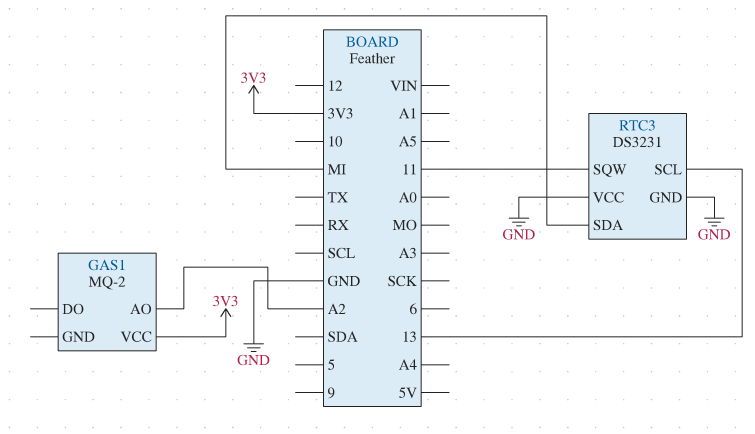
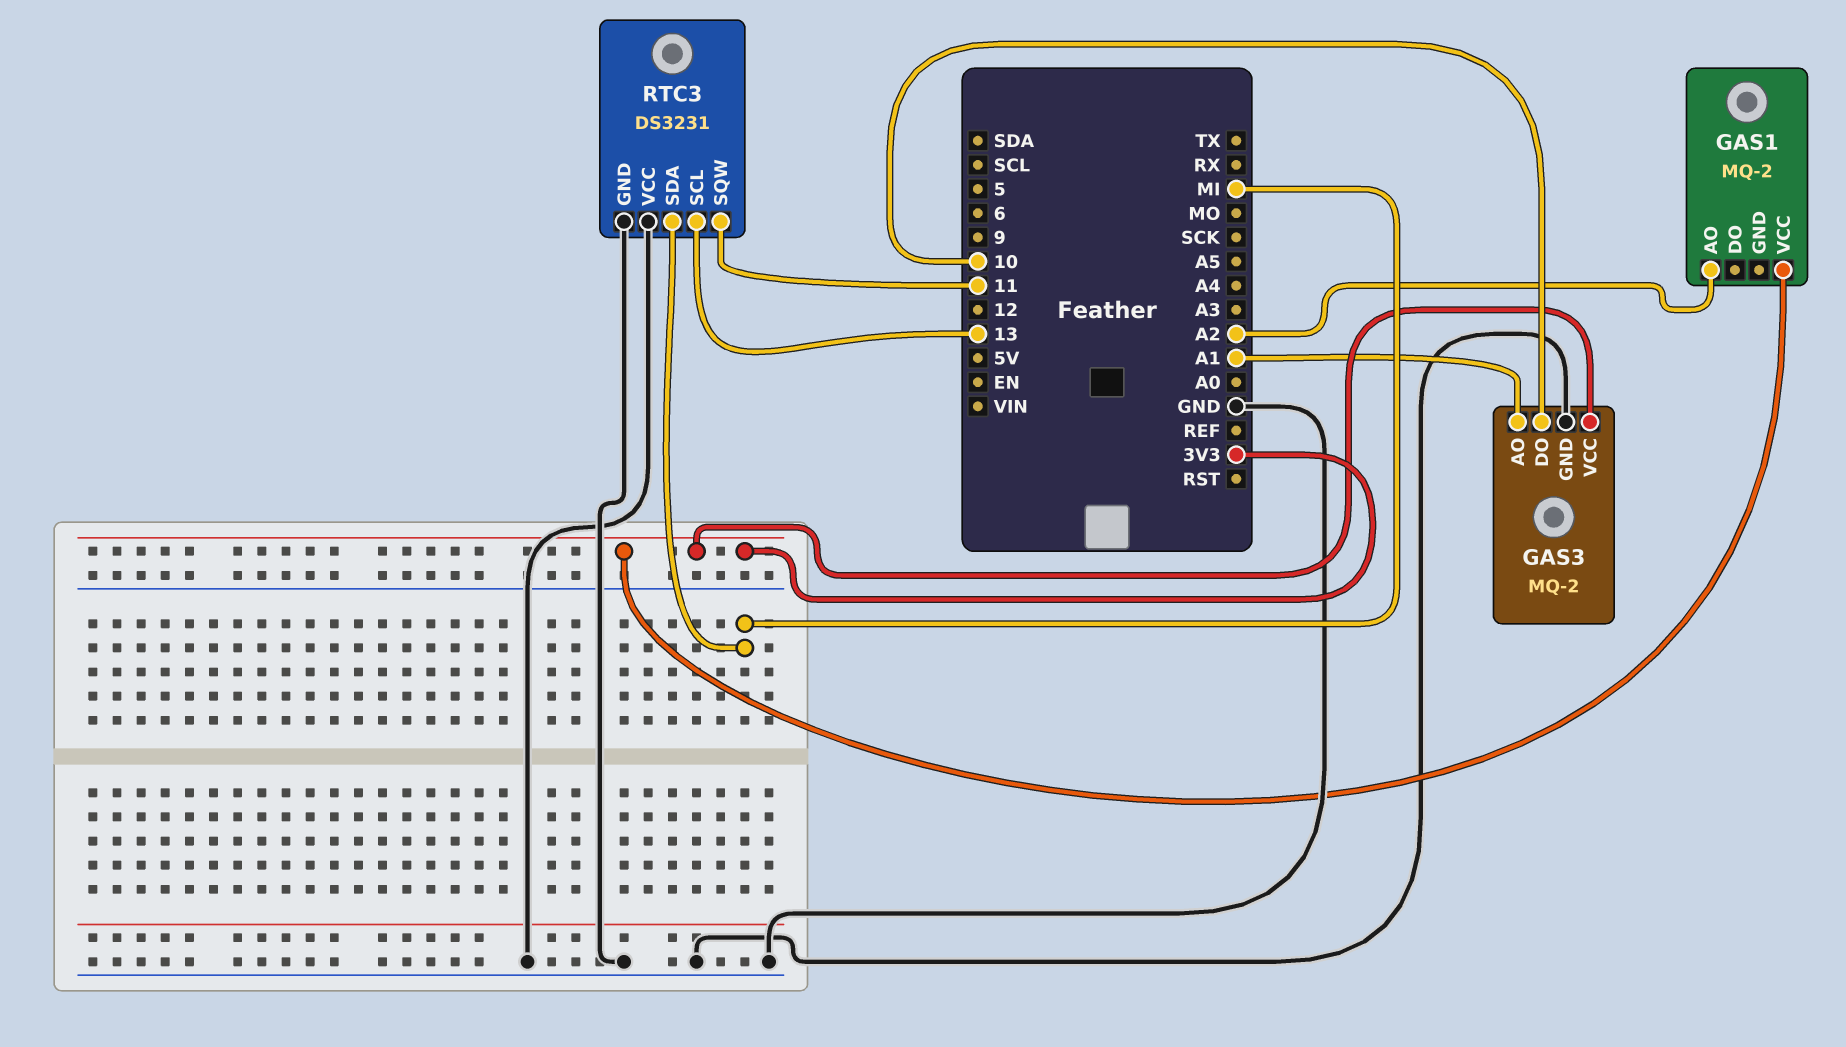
GAS3: none -> MQ-2
GAS3 pin AO: none -> A1
GAS3 pin DO: none -> 10
GAS3 pin GND: none -> GND
GAS3 pin VCC: none -> 3V3

